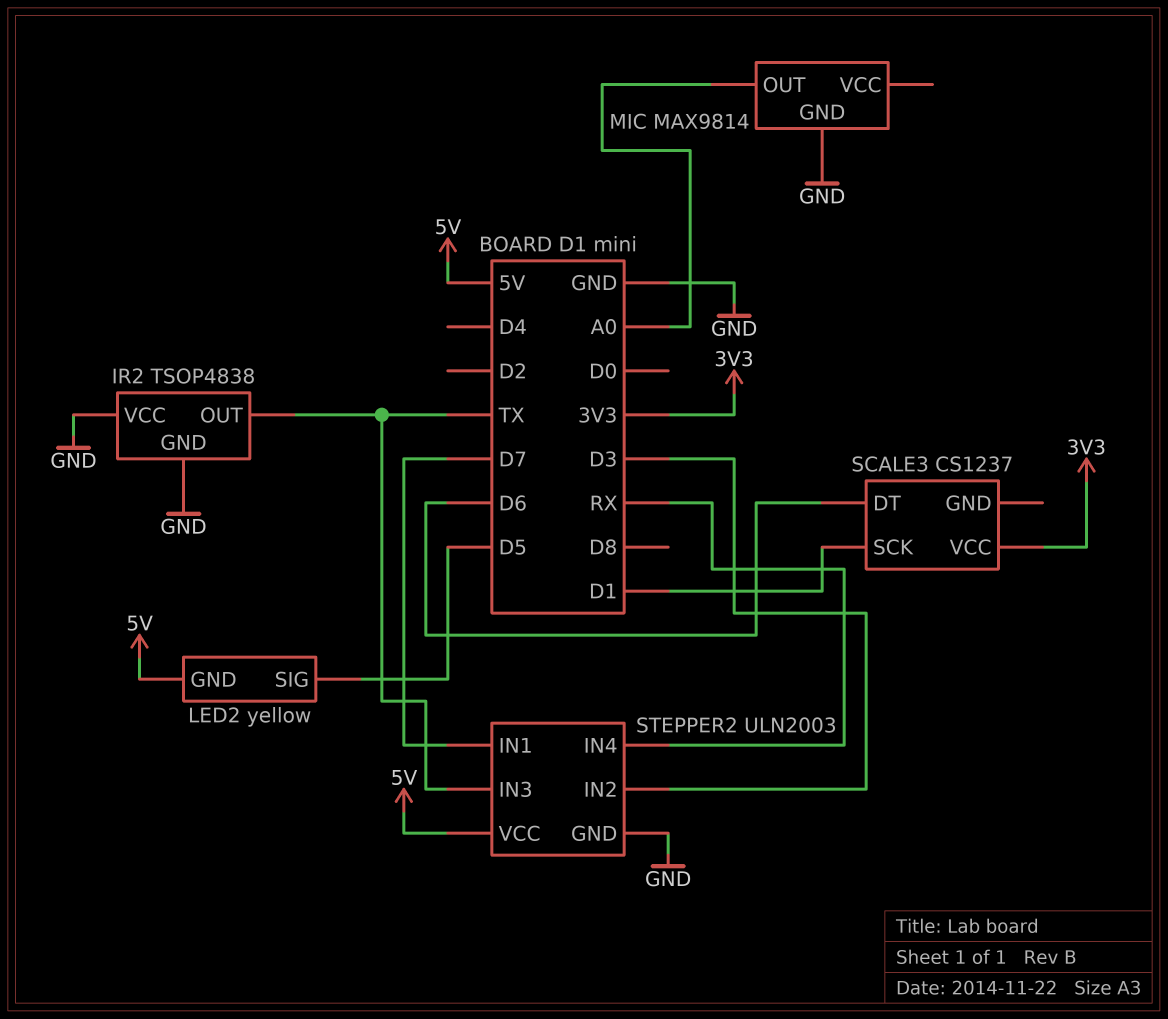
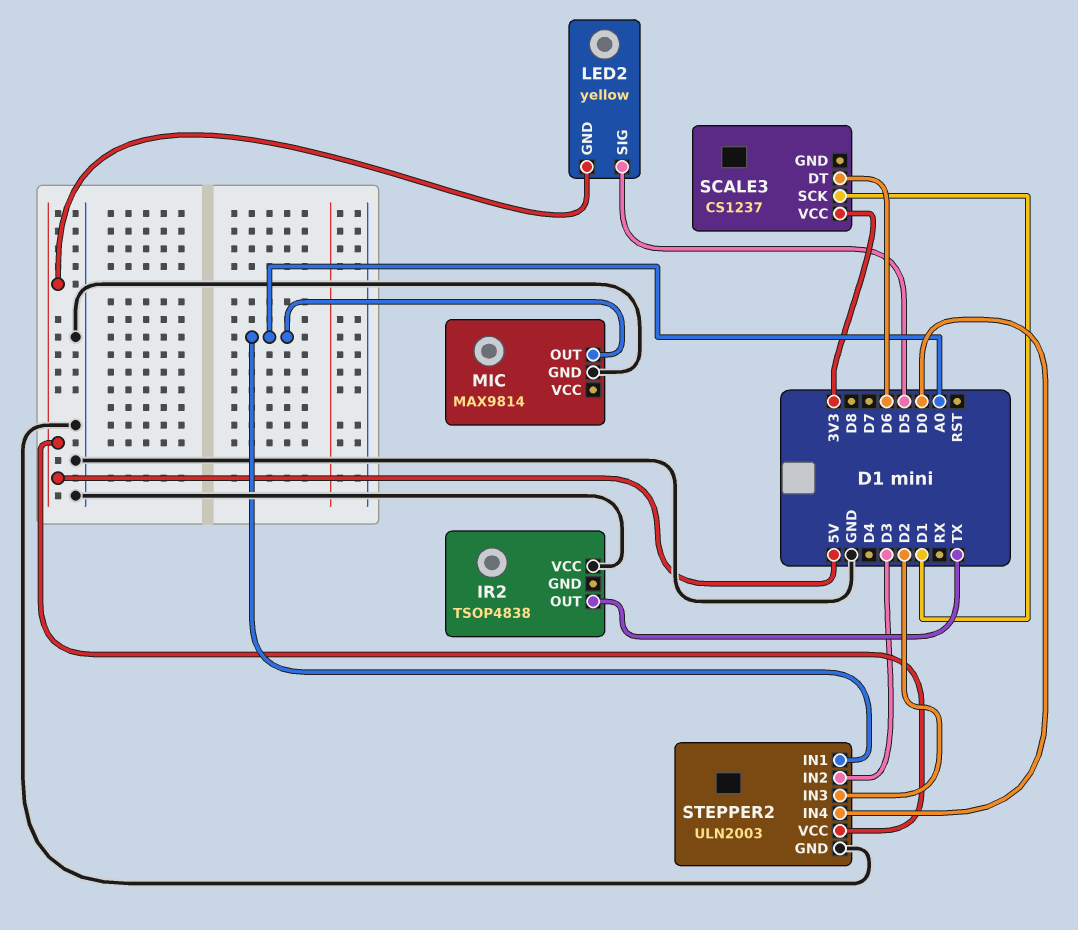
IR2 pin GND: GND -> none
STEPPER2 pin IN1: D7 -> A0
STEPPER2 pin IN3: TX -> D2
STEPPER2 pin IN4: RX -> D0

